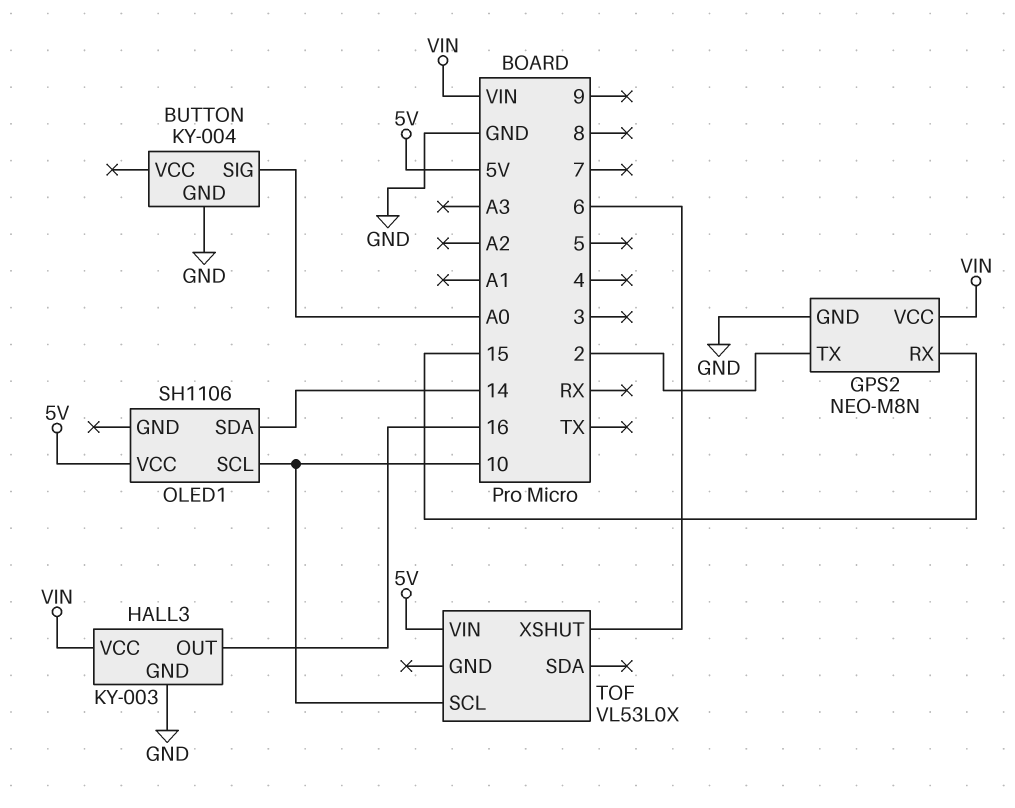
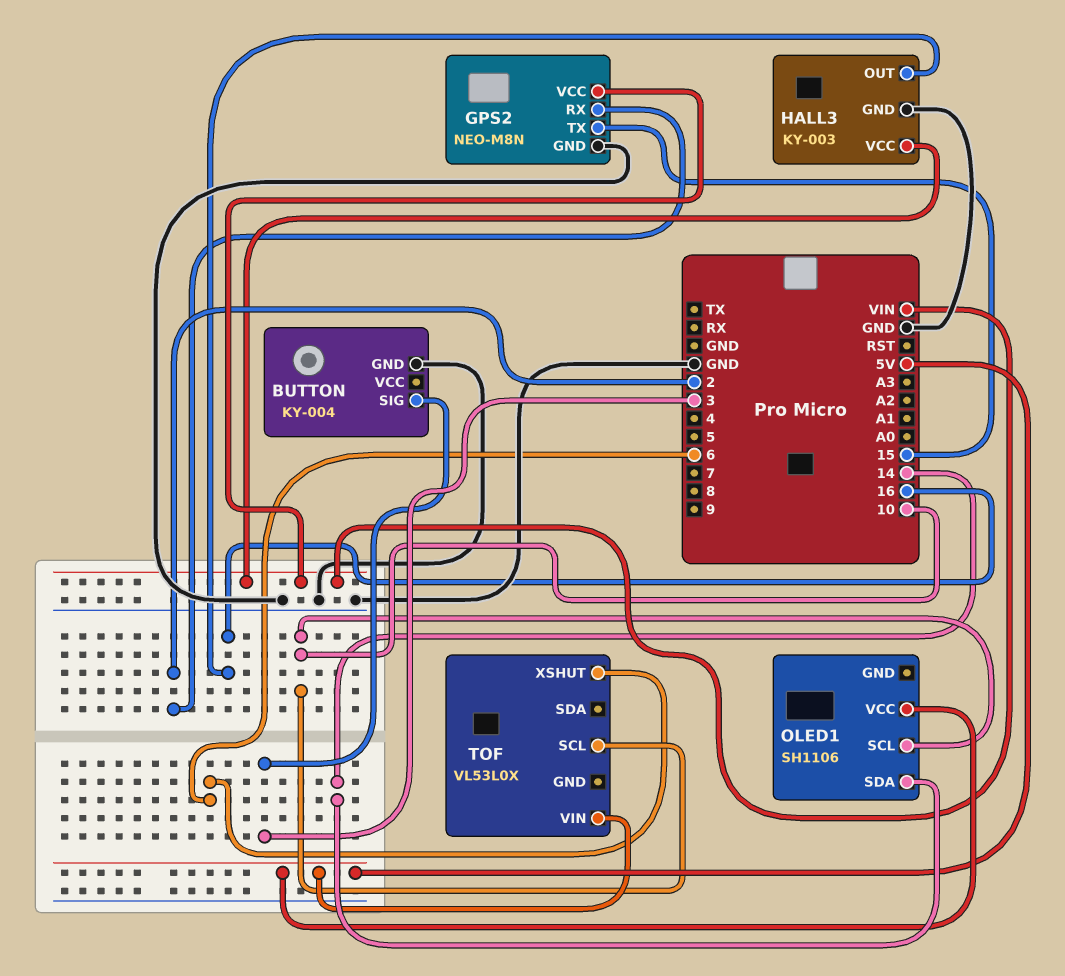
BUTTON pin SIG: A0 -> 3
GPS2 pin RX: 15 -> 2
GPS2 pin TX: 2 -> 15

